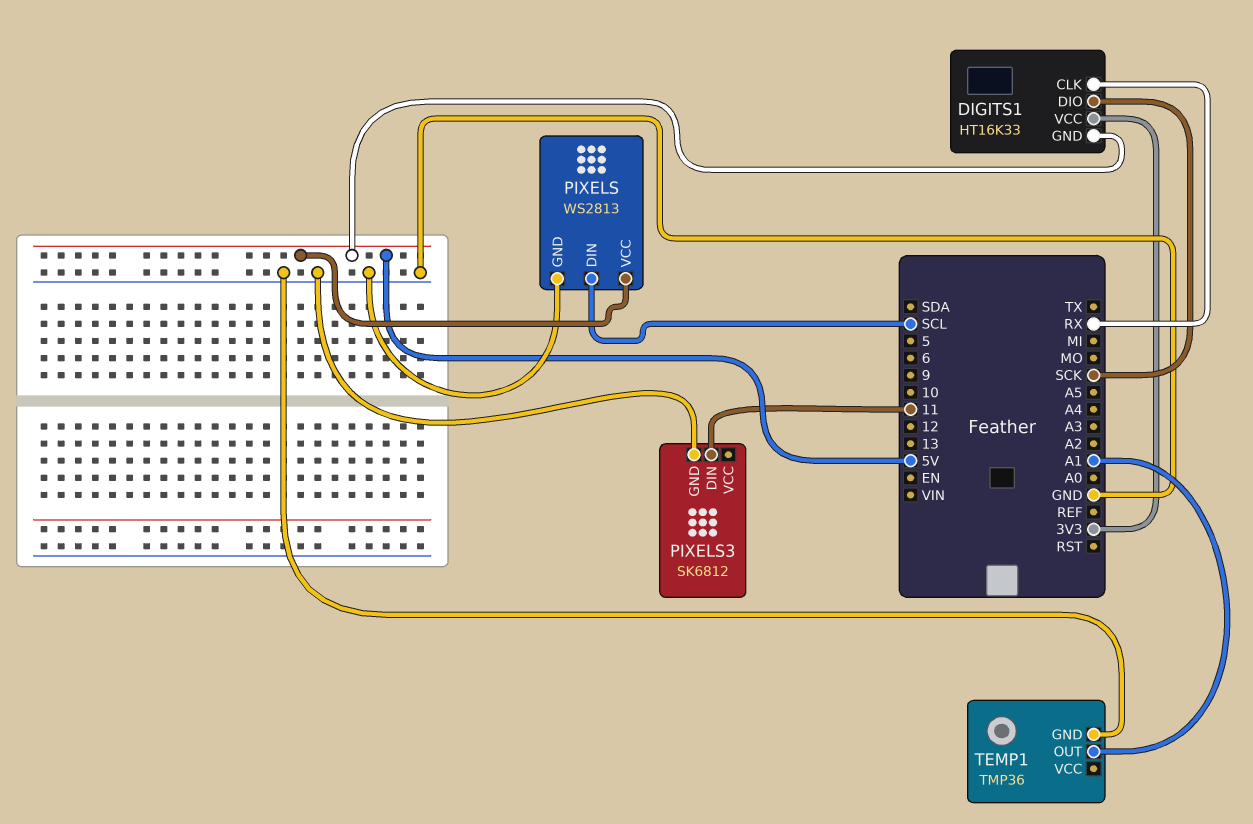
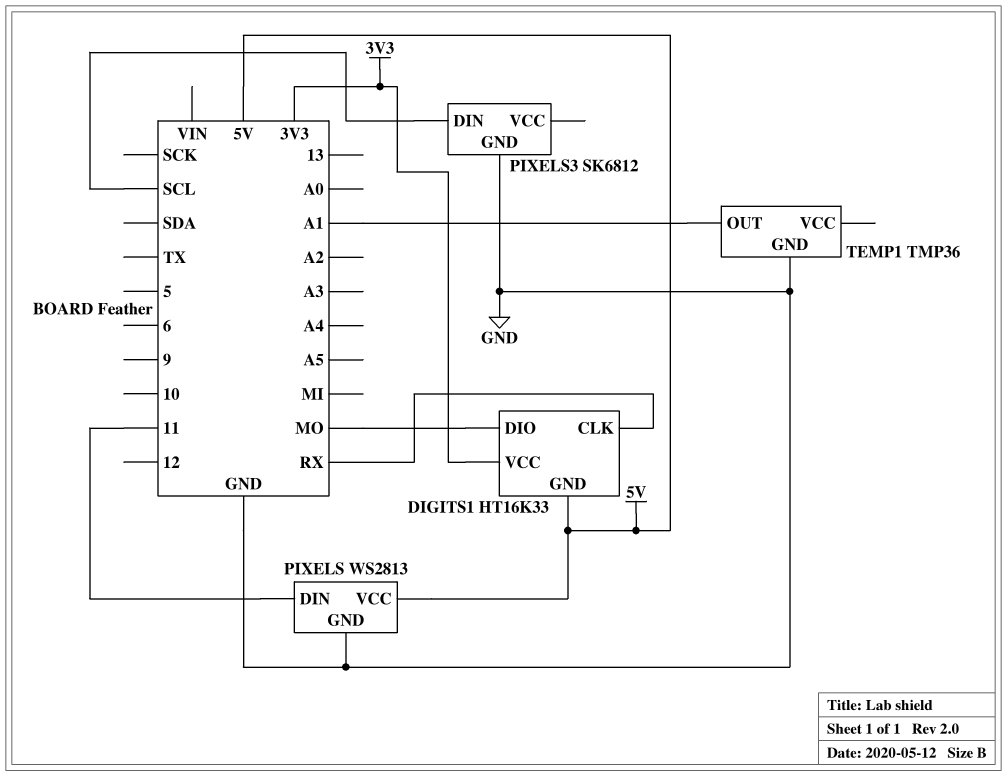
DIGITS1 pin DIO: SCK -> MO
PIXELS pin DIN: SCL -> 11
PIXELS3 pin DIN: 11 -> SCL

